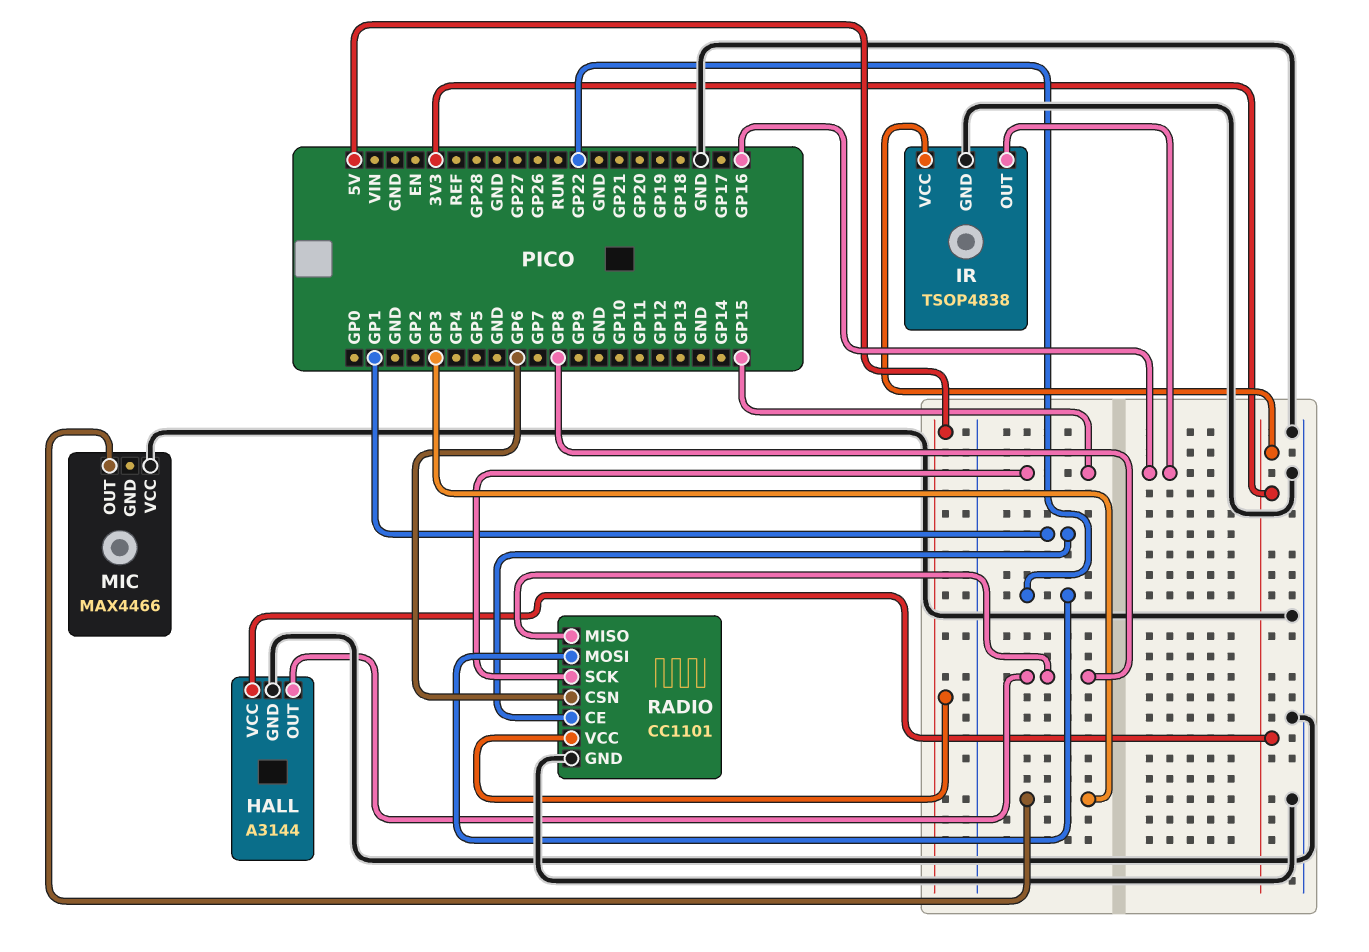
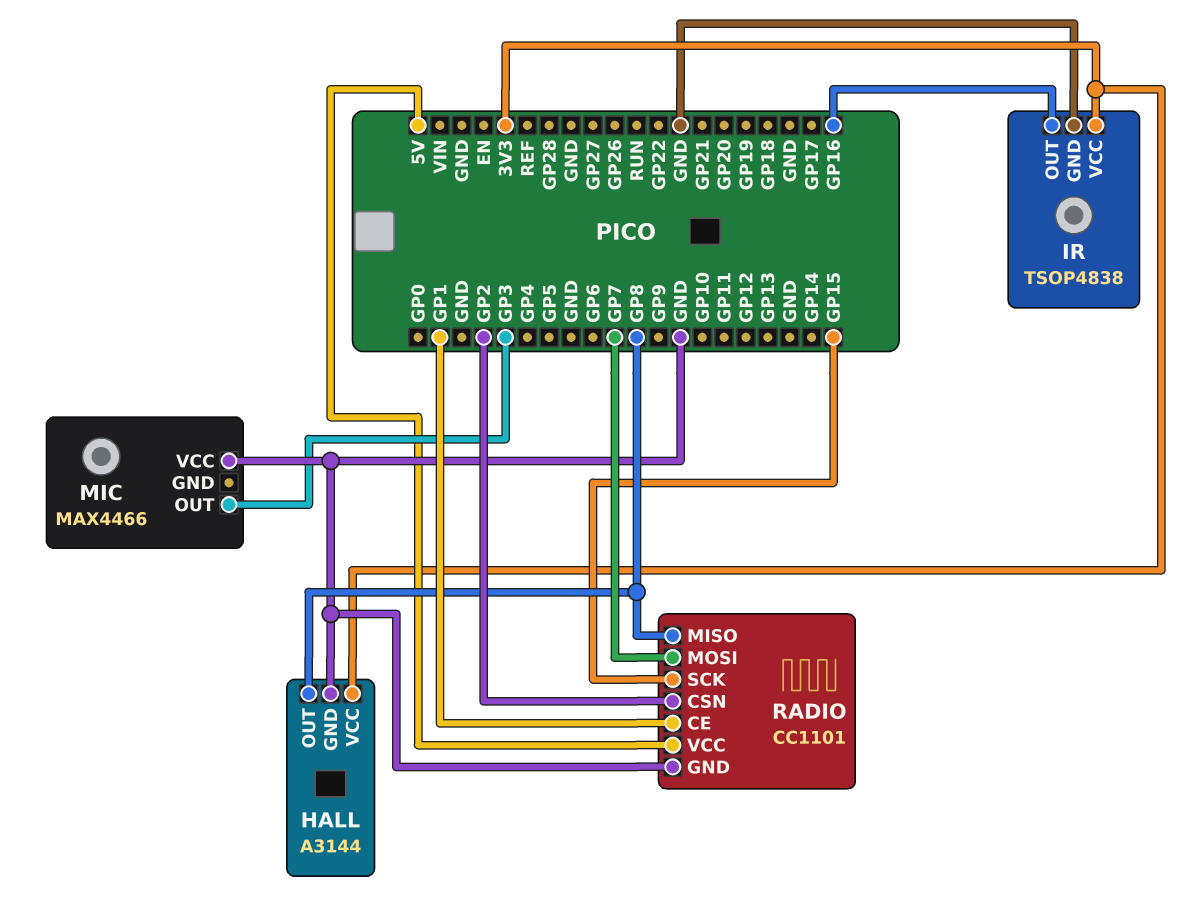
RADIO pin CSN: GP6 -> GP2
RADIO pin MOSI: GP22 -> GP7

